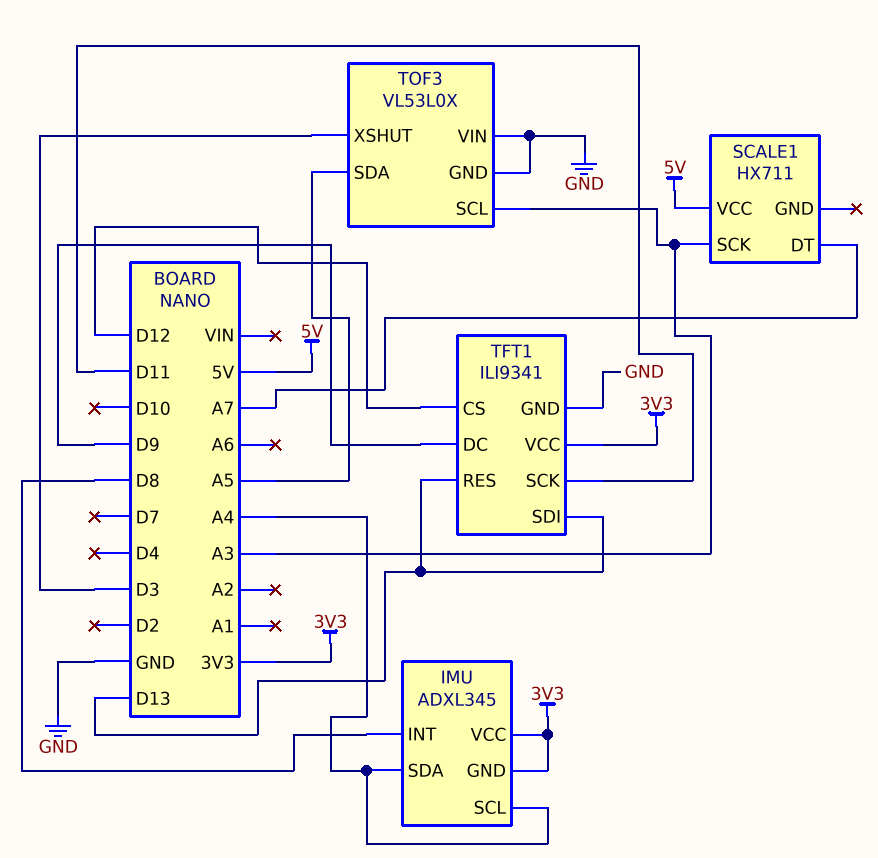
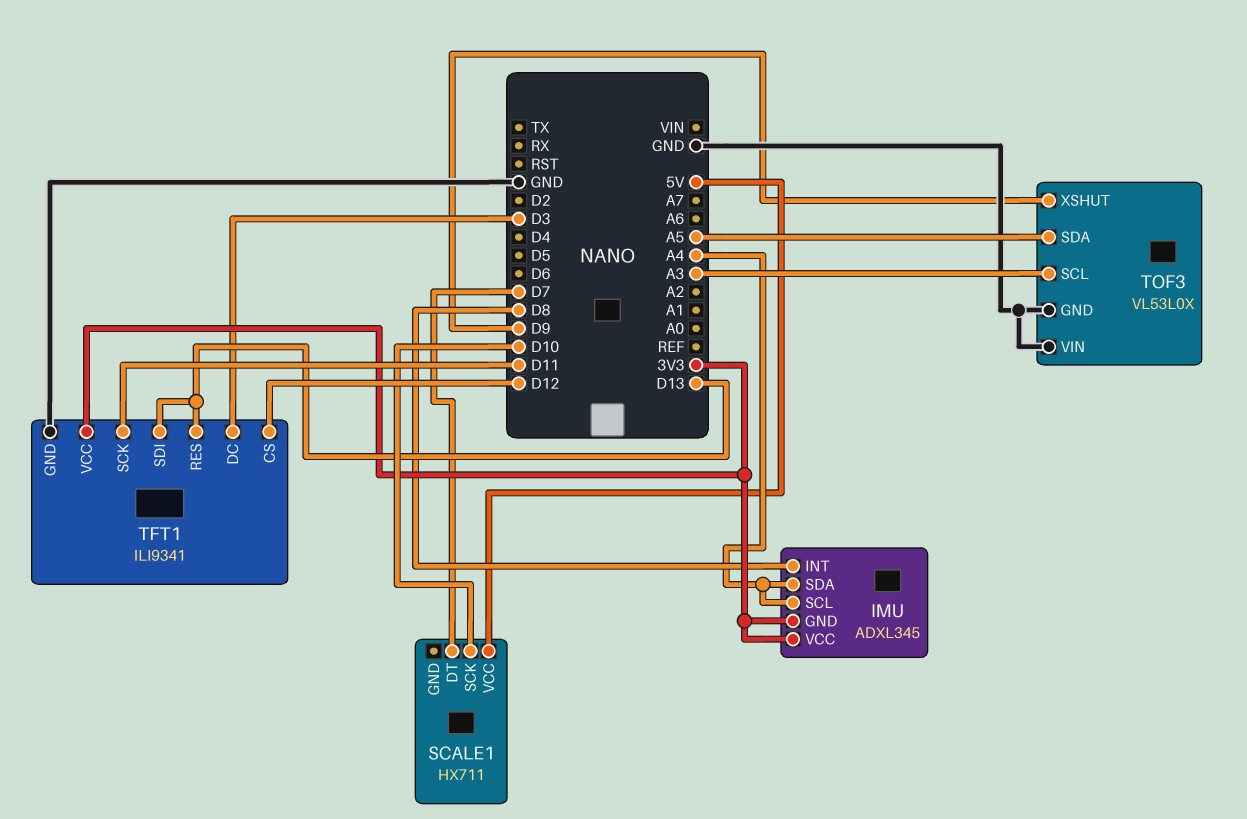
SCALE1 pin DT: A7 -> D7
SCALE1 pin SCK: A3 -> D10
TFT1 pin DC: D9 -> D3
TOF3 pin XSHUT: D3 -> D9

